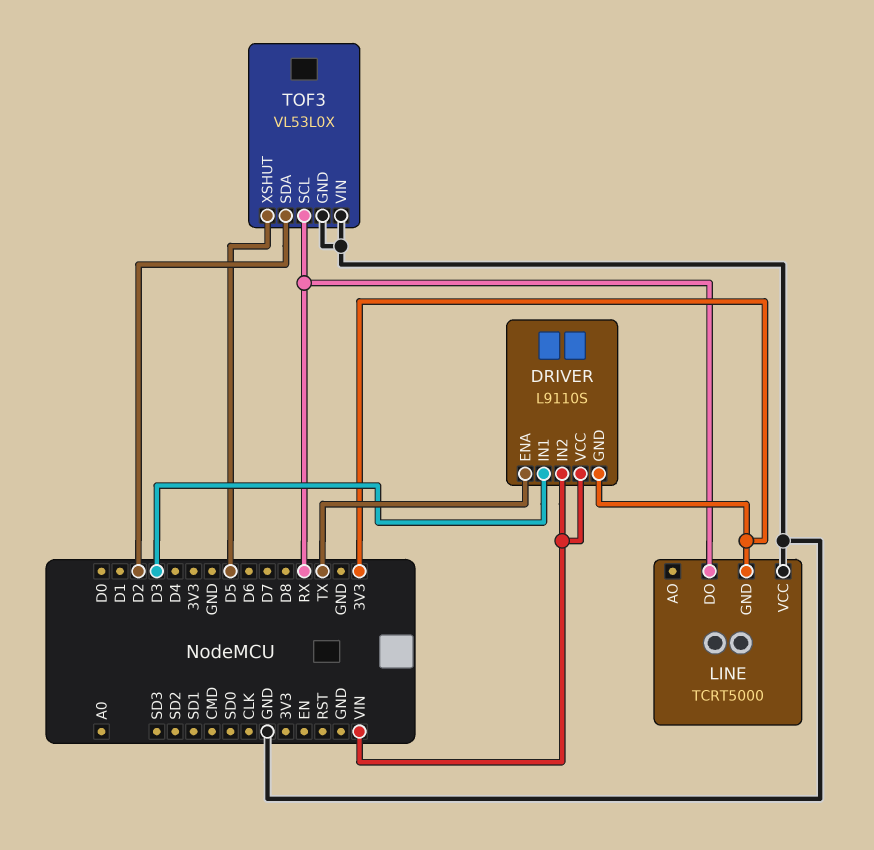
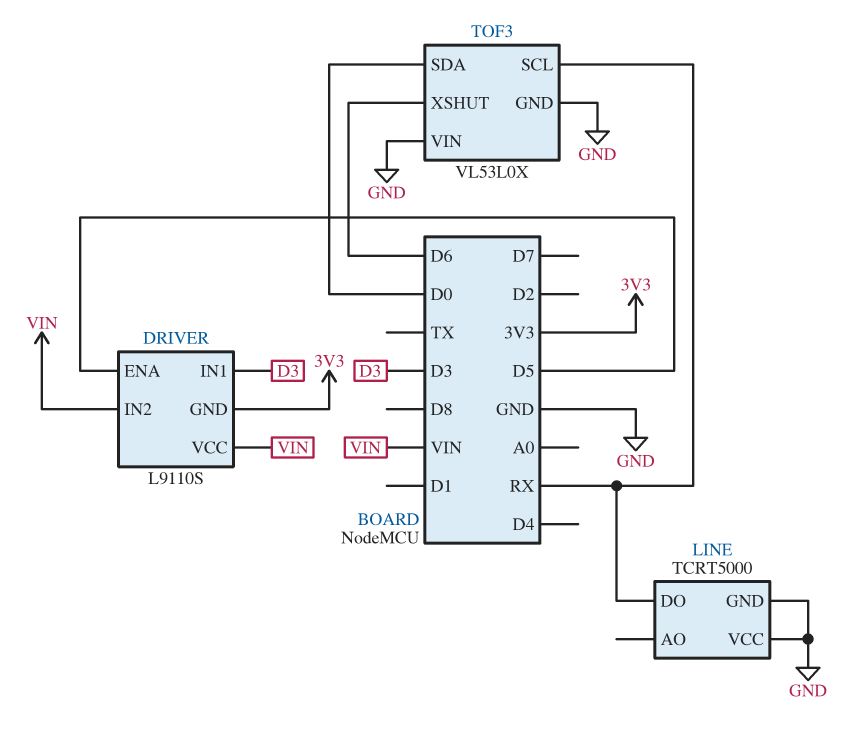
DRIVER pin ENA: TX -> D5
LINE pin GND: 3V3 -> GND
TOF3 pin SDA: D2 -> D0
TOF3 pin XSHUT: D5 -> D6

